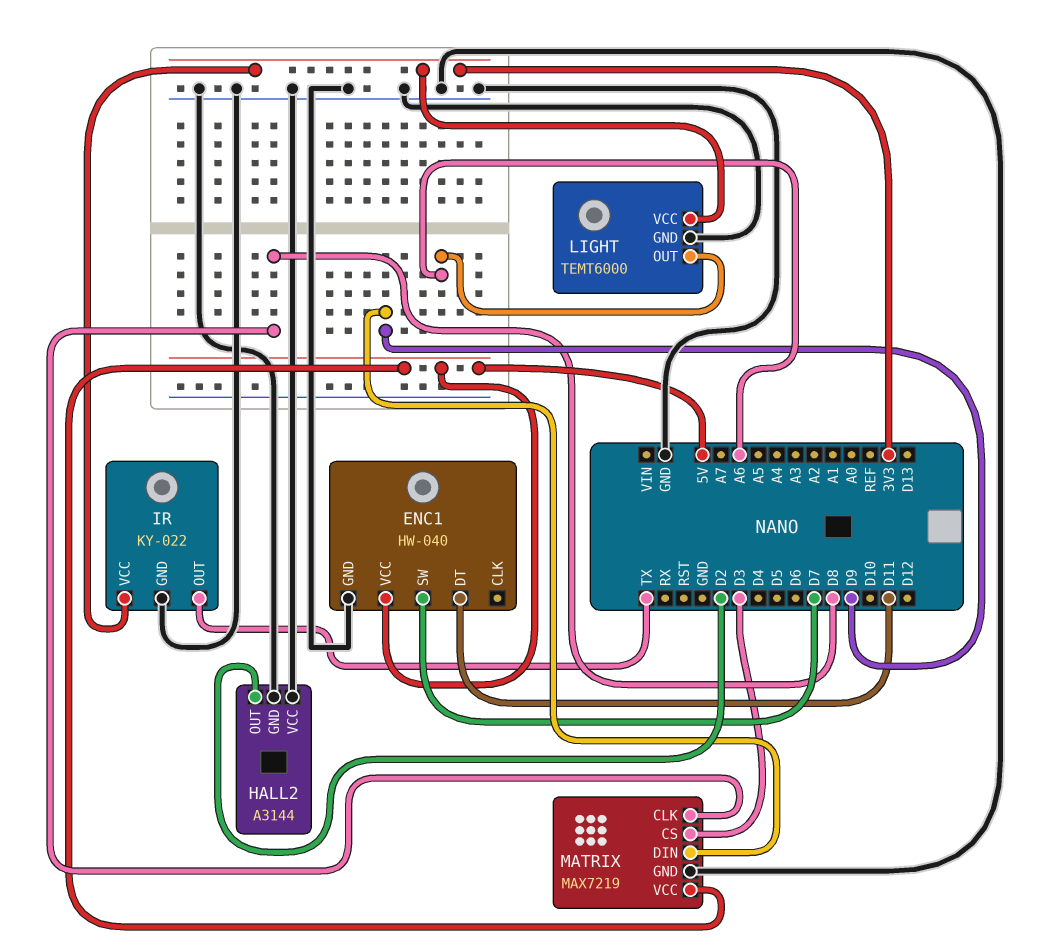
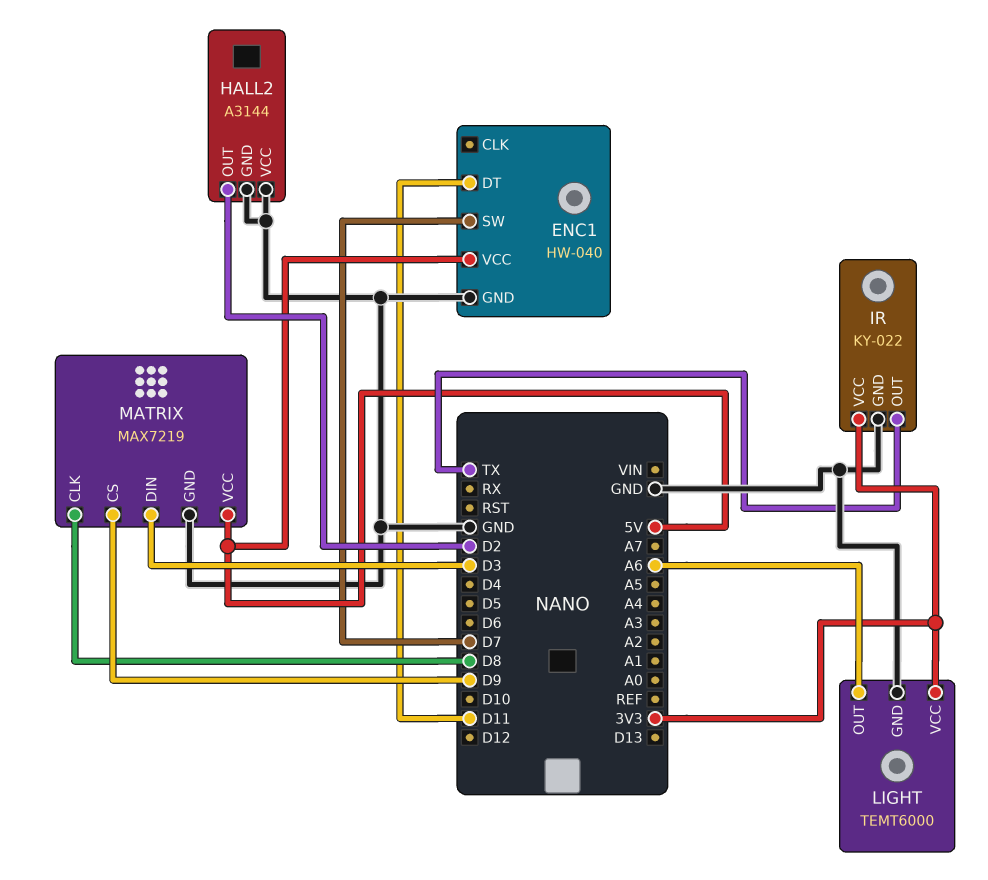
MATRIX pin CS: D3 -> D9
MATRIX pin DIN: D9 -> D3

